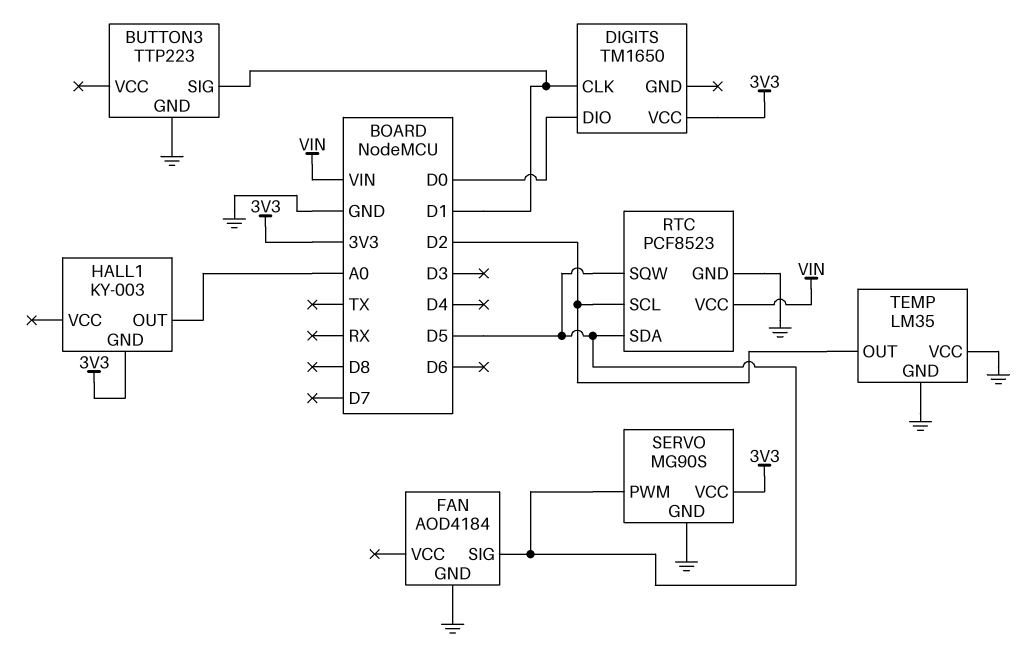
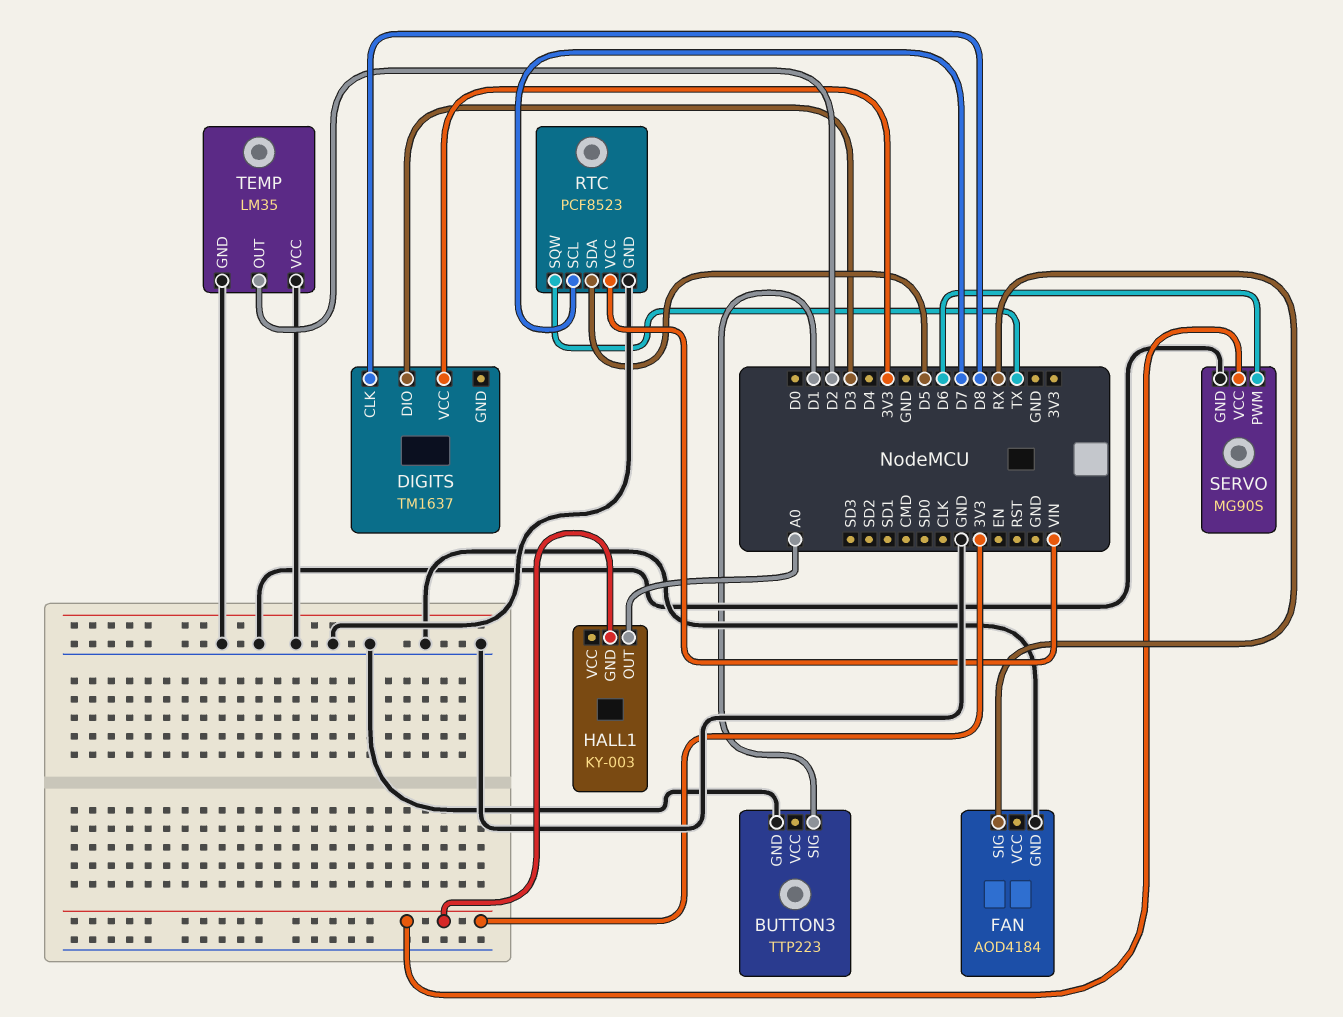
DIGITS: TM1650 -> TM1637
DIGITS pin CLK: D1 -> D8
DIGITS pin DIO: D0 -> D3
FAN pin SIG: D5 -> RX
RTC pin SCL: D2 -> D7
RTC pin SQW: D5 -> TX
SERVO pin PWM: D5 -> D6

